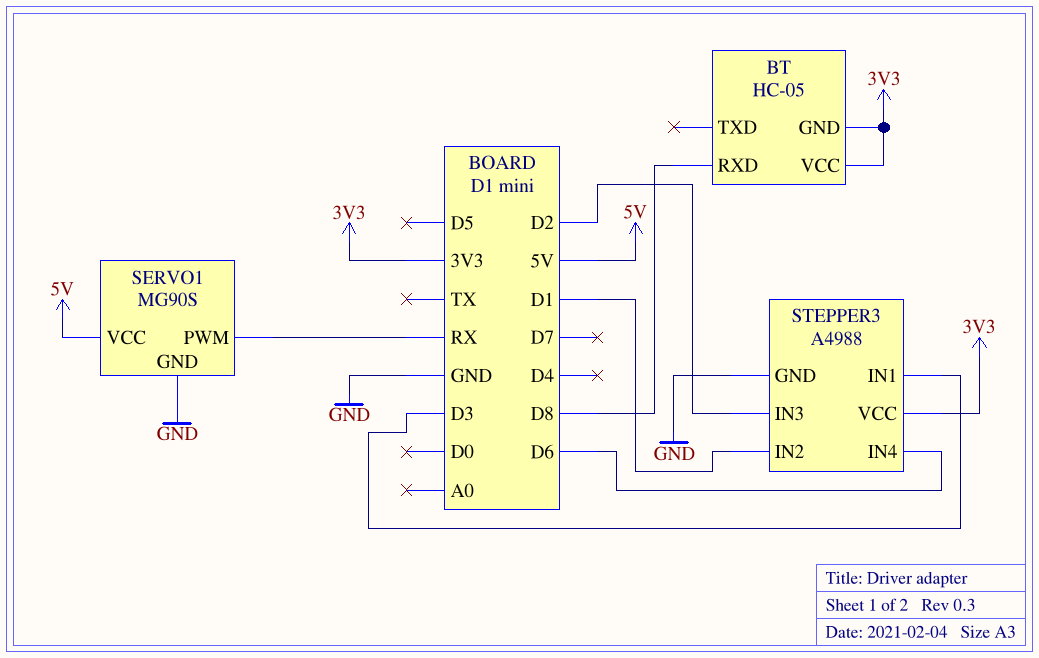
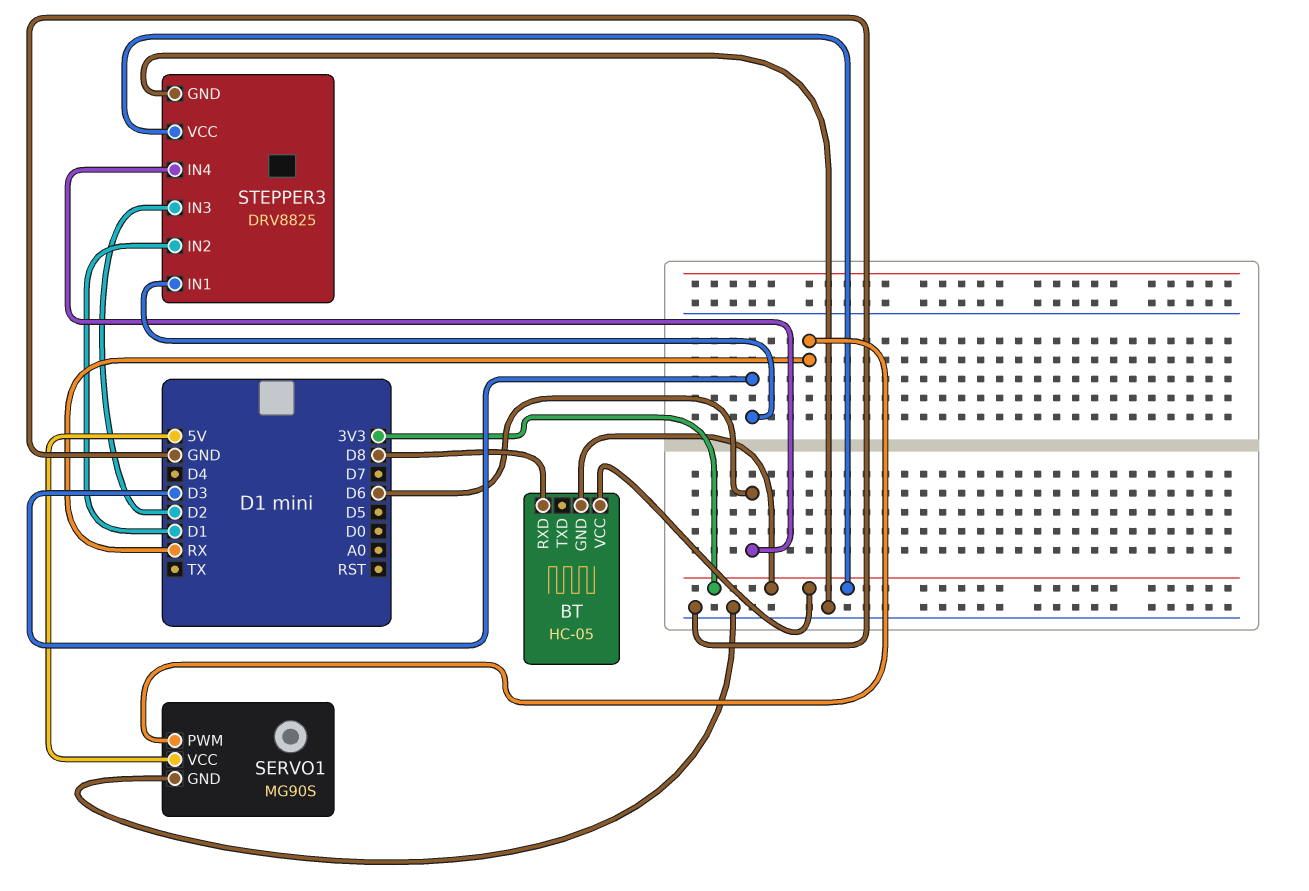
STEPPER3: A4988 -> DRV8825

